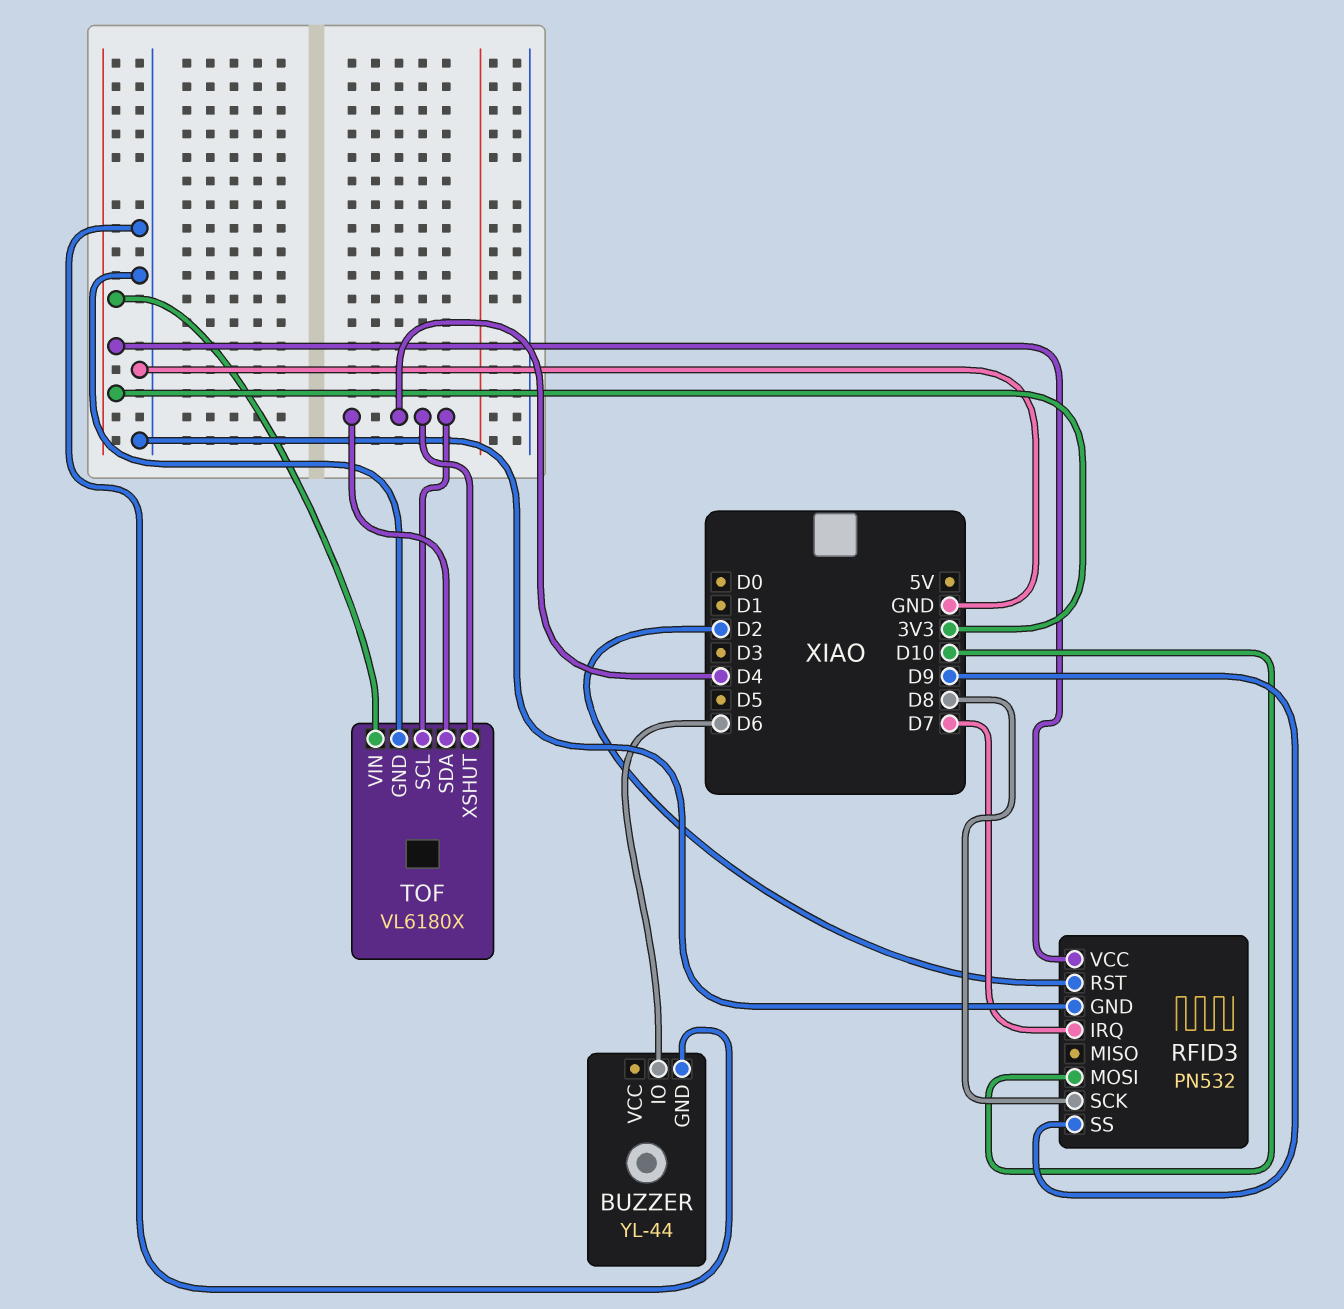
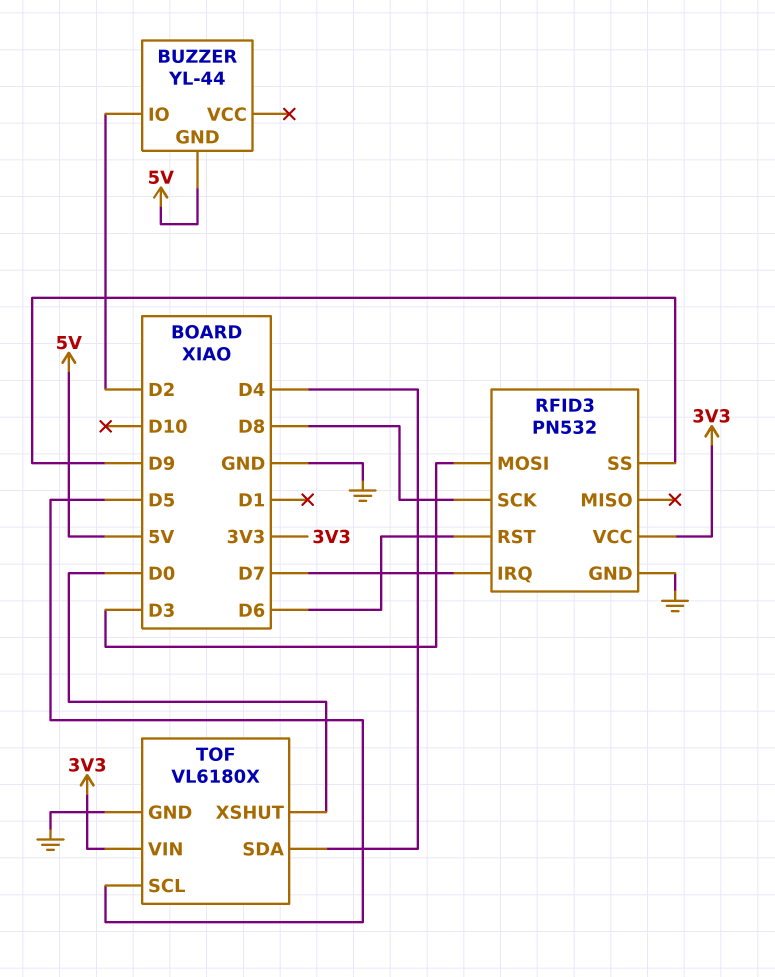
BUZZER pin GND: GND -> 5V
BUZZER pin IO: D6 -> D2
RFID3 pin MOSI: D10 -> D3
RFID3 pin RST: D2 -> D6
TOF pin SCL: D4 -> D5
TOF pin XSHUT: D4 -> D0

